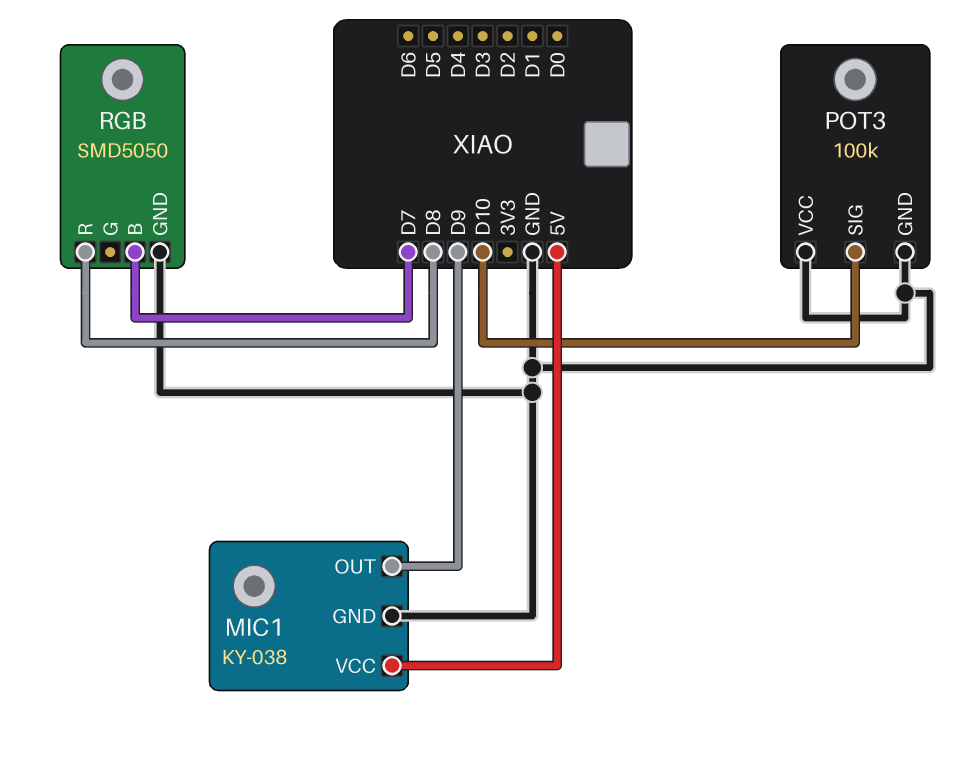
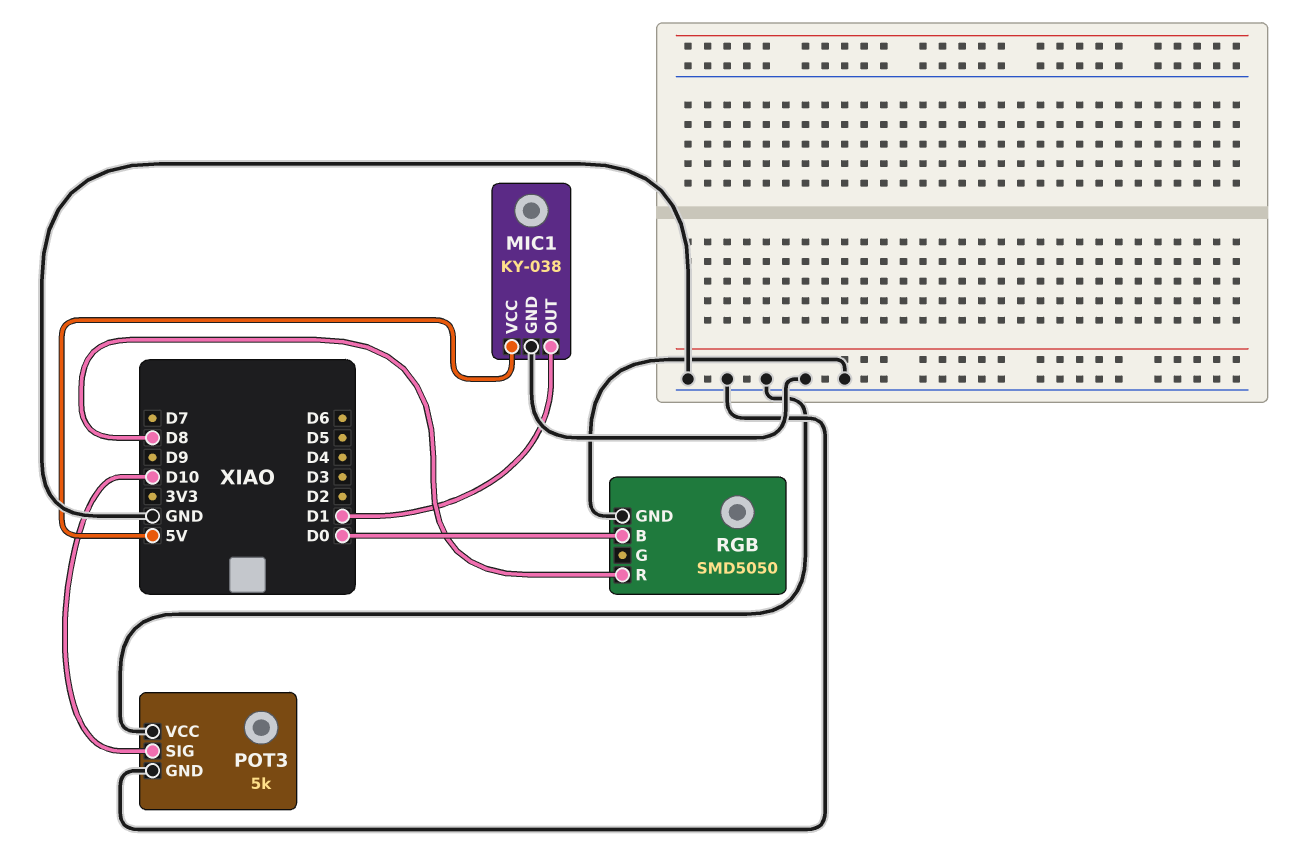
MIC1 pin OUT: D9 -> D1
POT3: 100k -> 5k
RGB pin B: D7 -> D0

